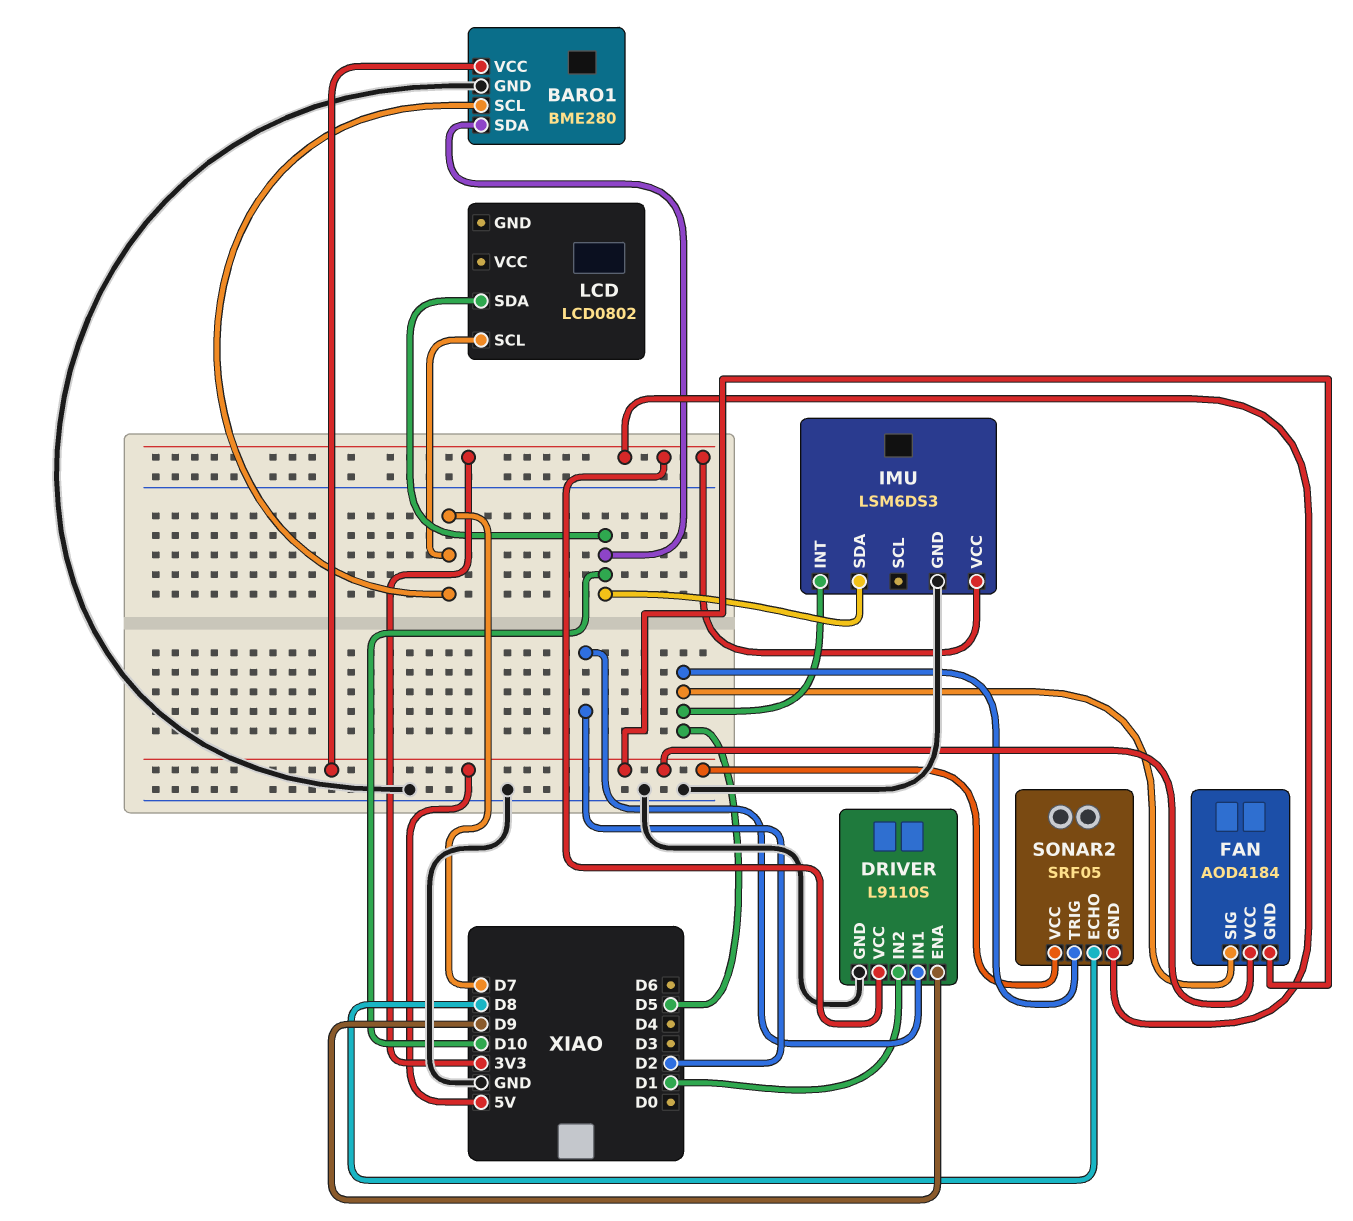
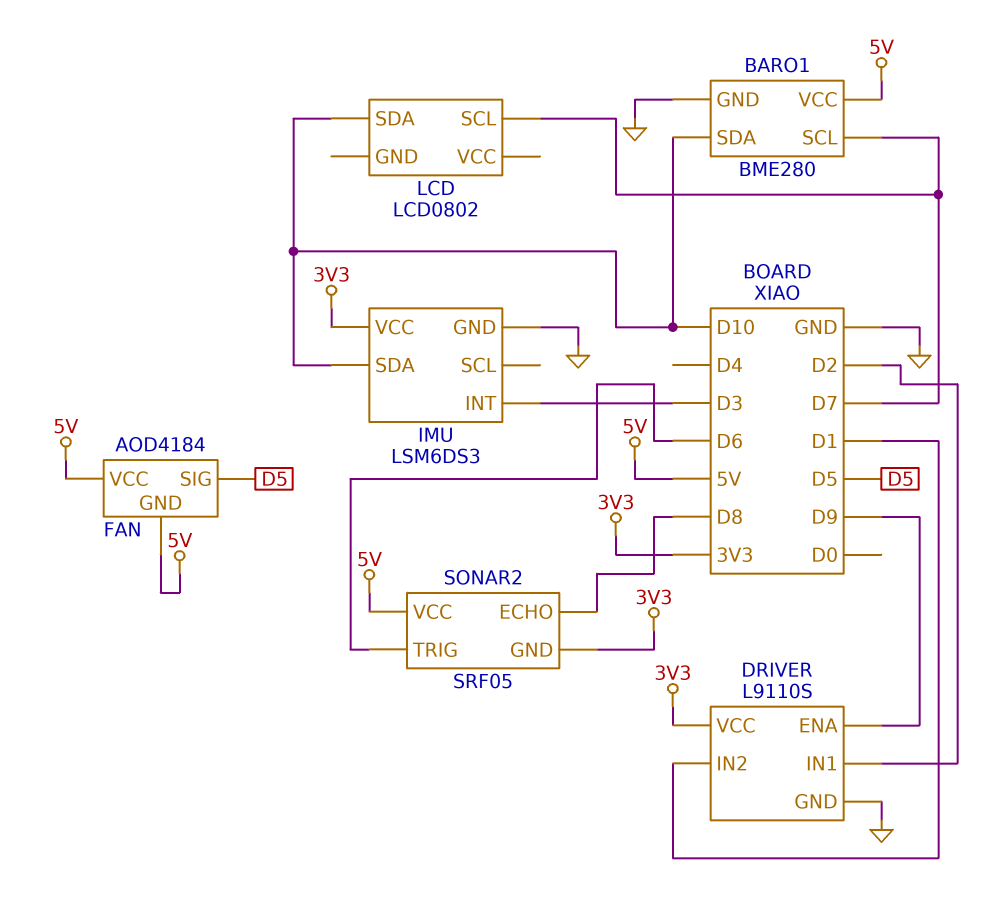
IMU pin INT: D5 -> D3
SONAR2 pin TRIG: D5 -> D6

